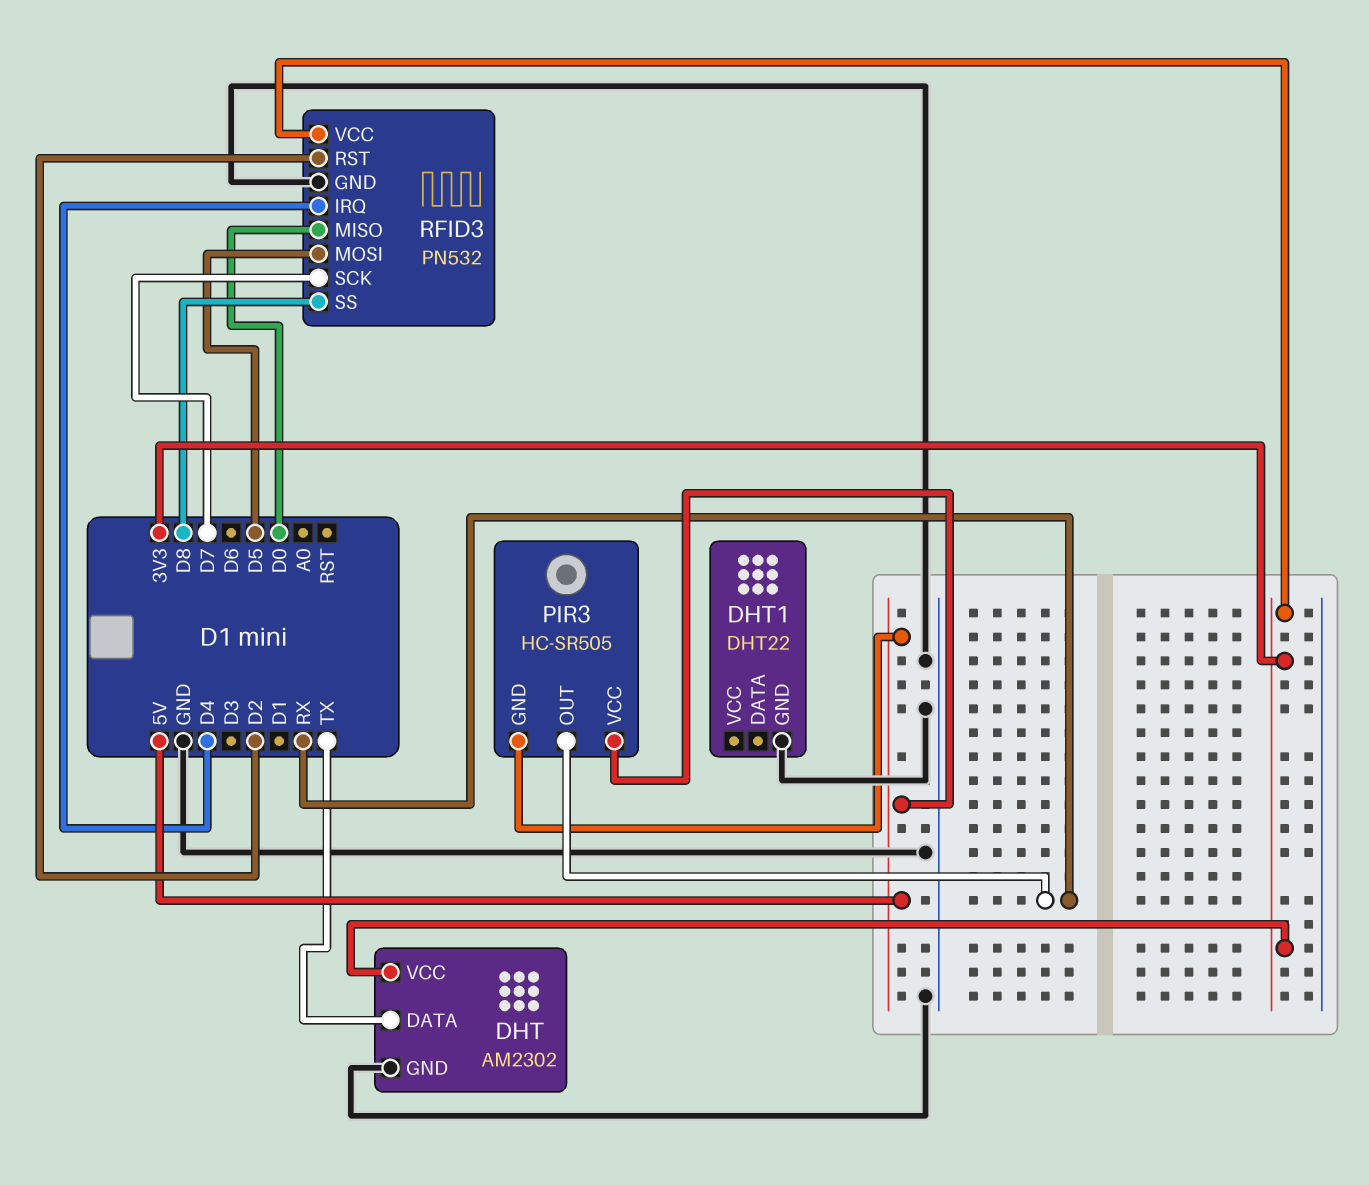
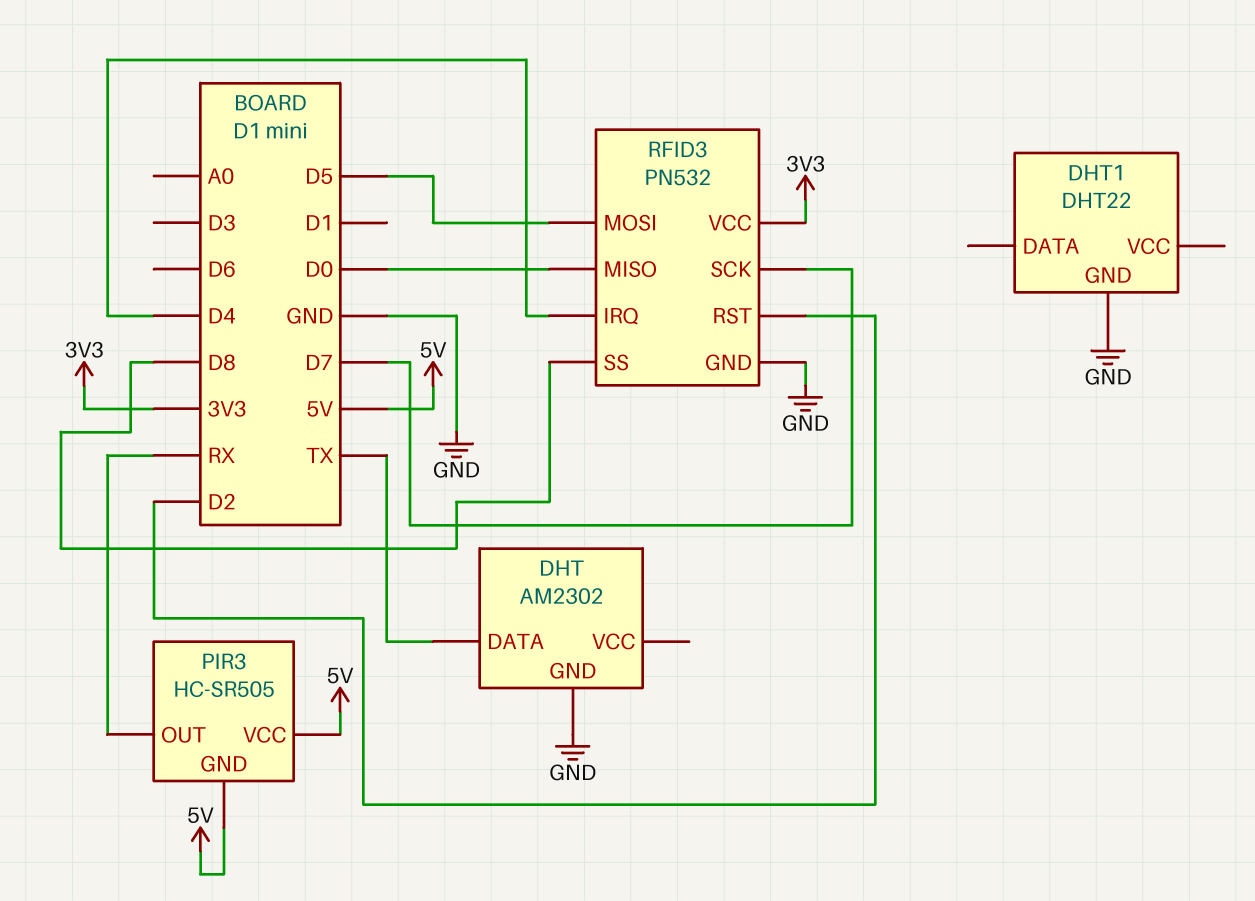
DHT pin VCC: 3V3 -> none

